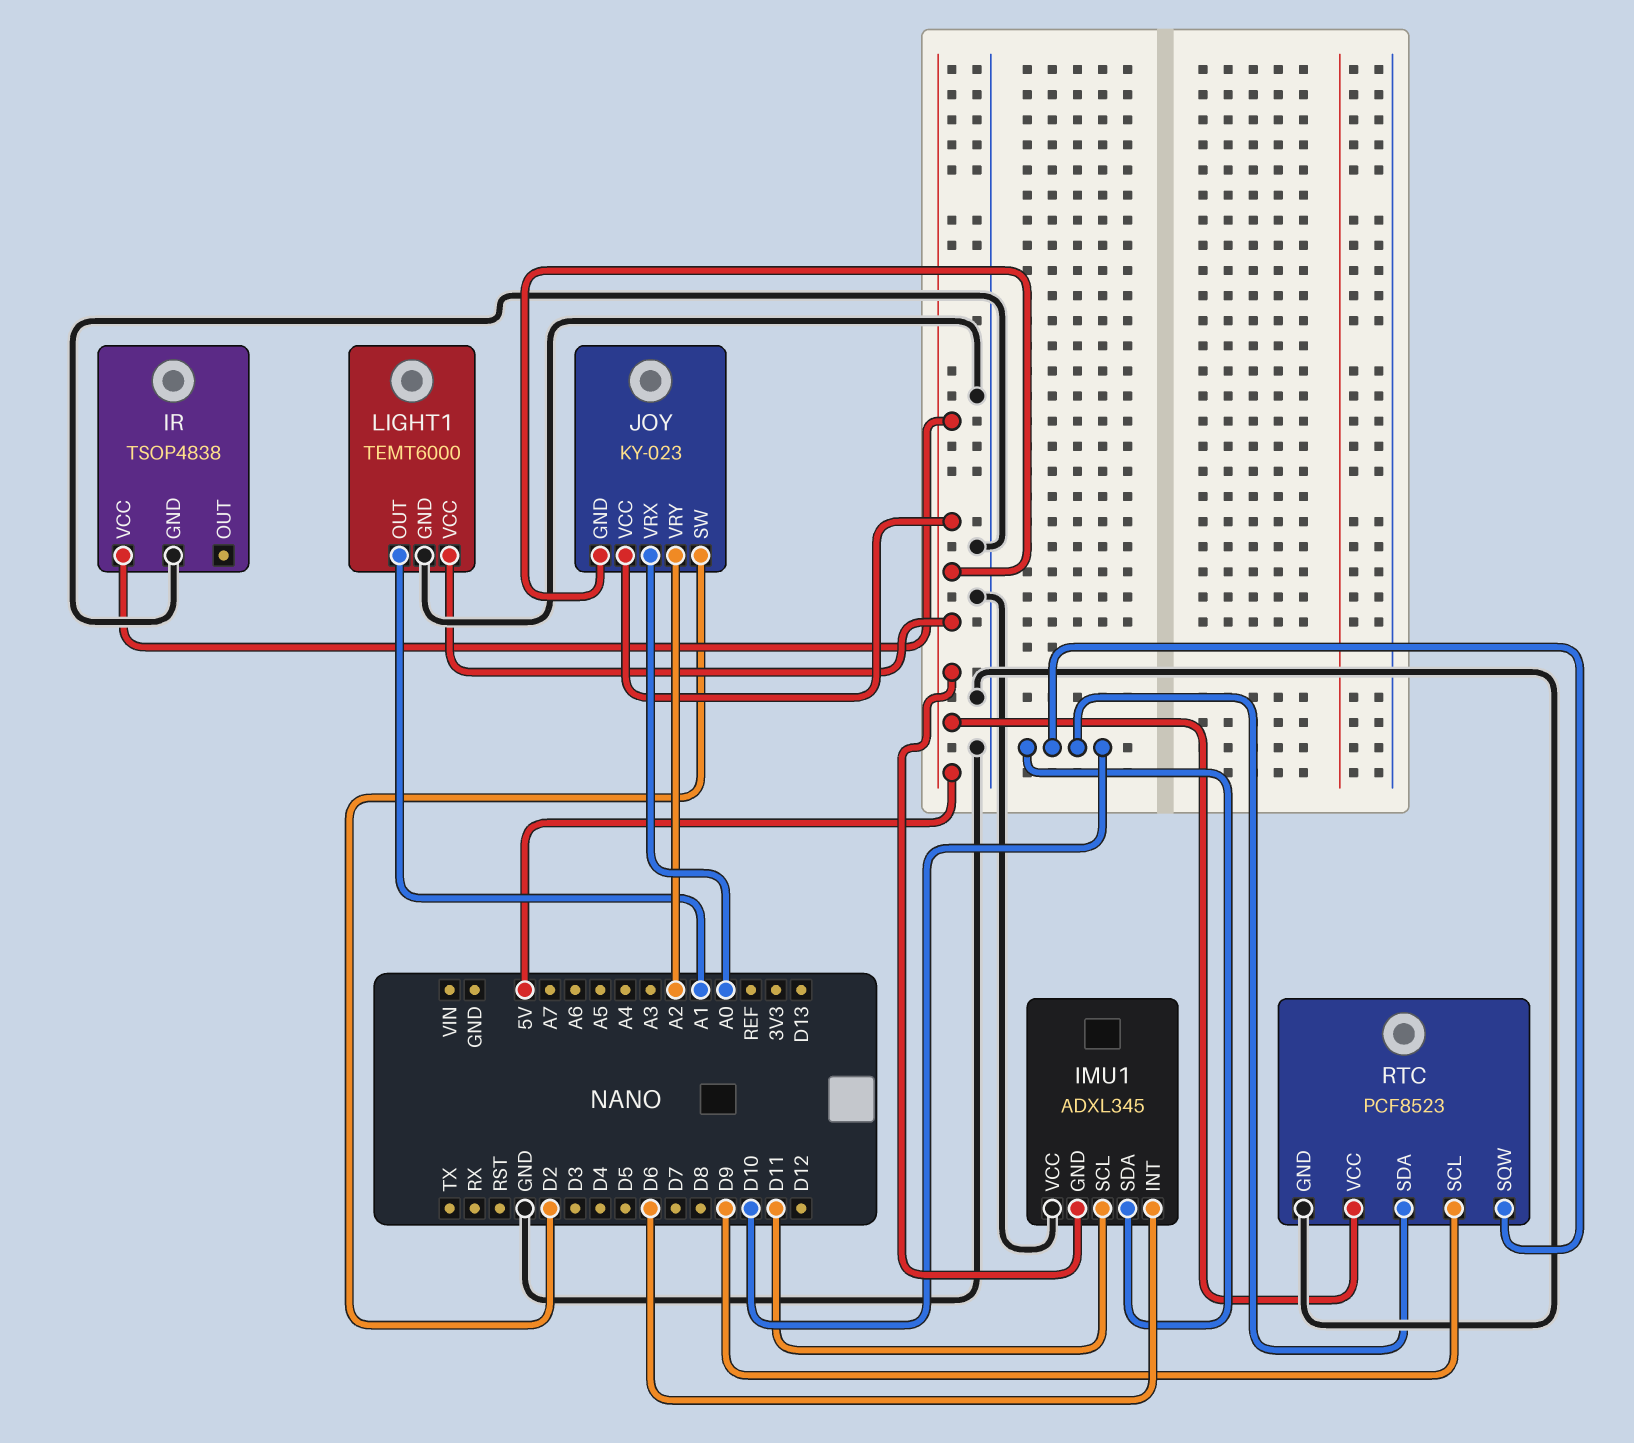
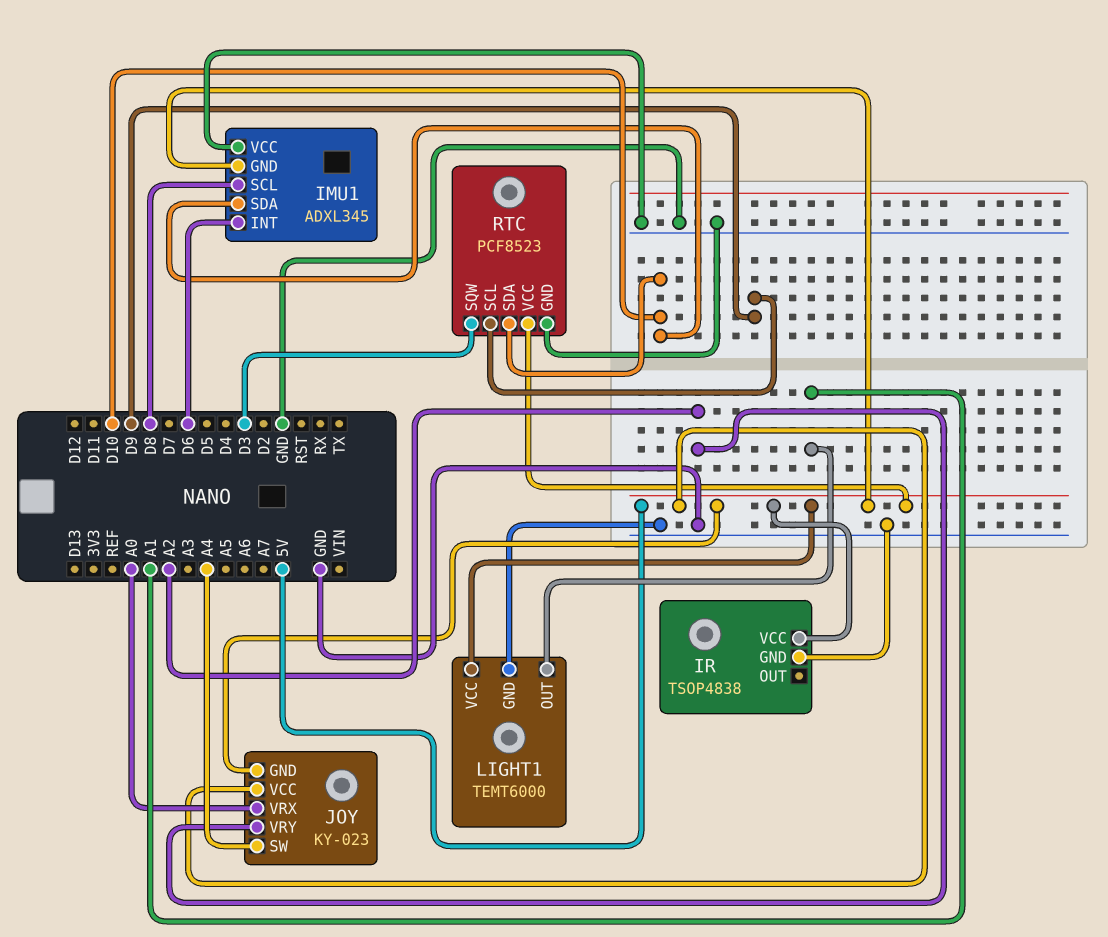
IMU1 pin SCL: D11 -> D8
JOY pin SW: D2 -> A4
RTC pin SQW: D10 -> D3

